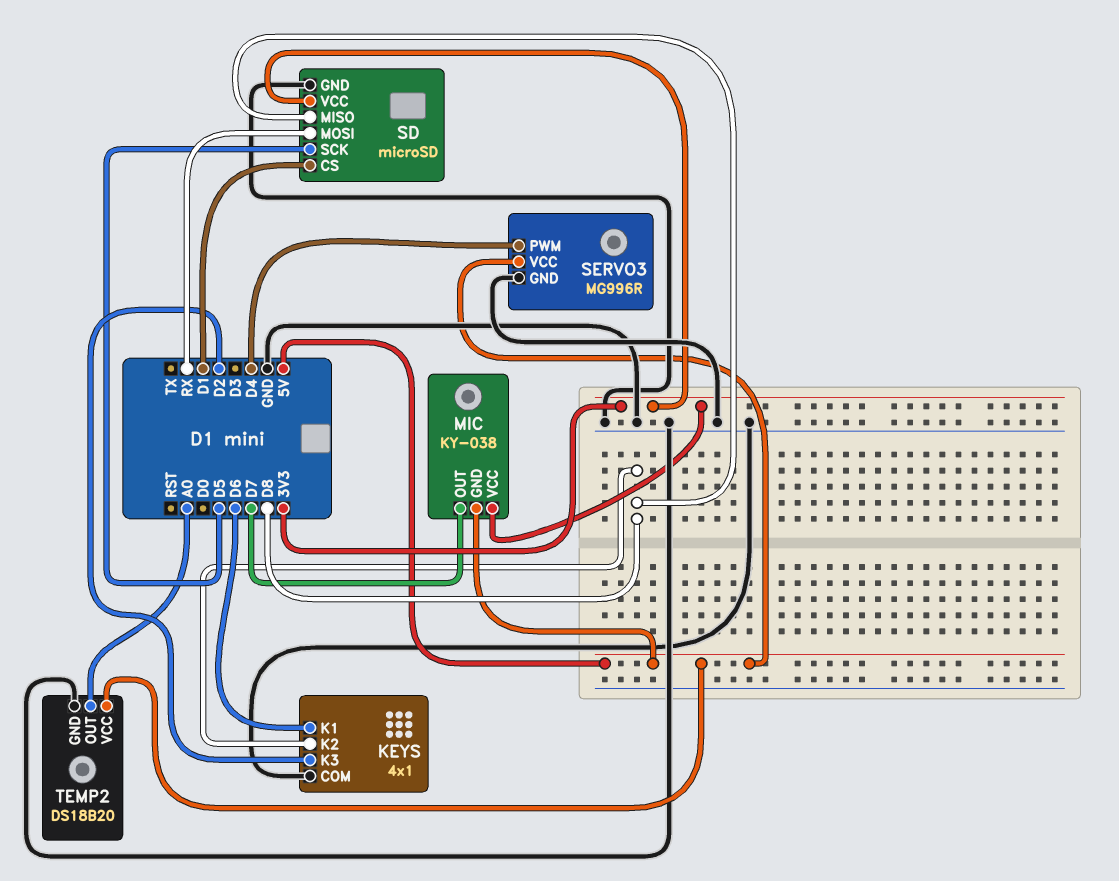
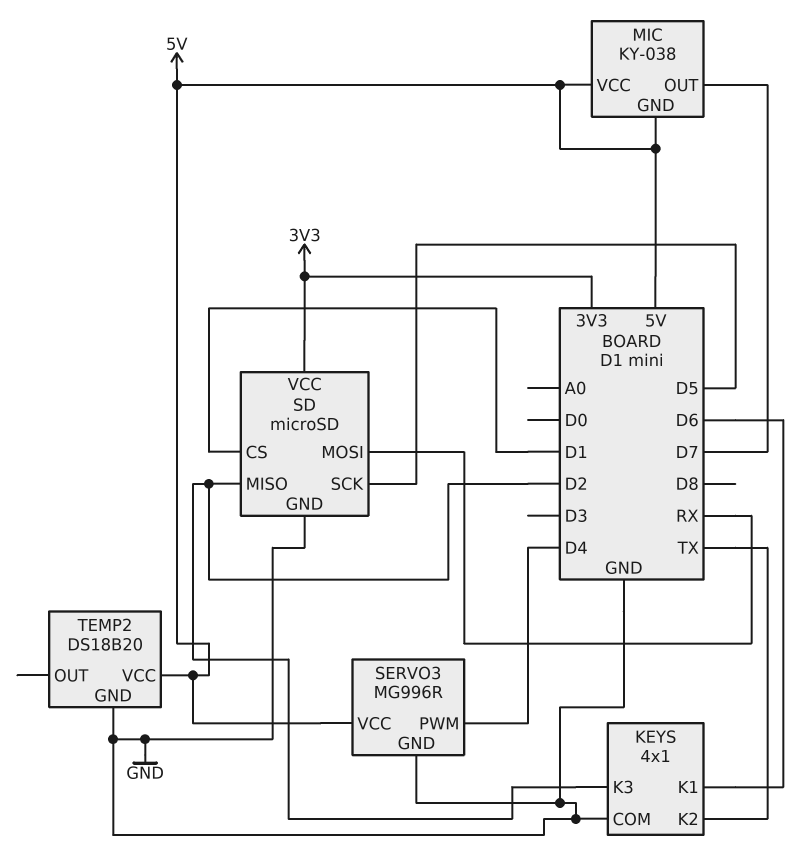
KEYS pin K2: D8 -> TX
MIC pin VCC: 3V3 -> 5V
SD pin MISO: D8 -> D2
TEMP2 pin OUT: A0 -> none

